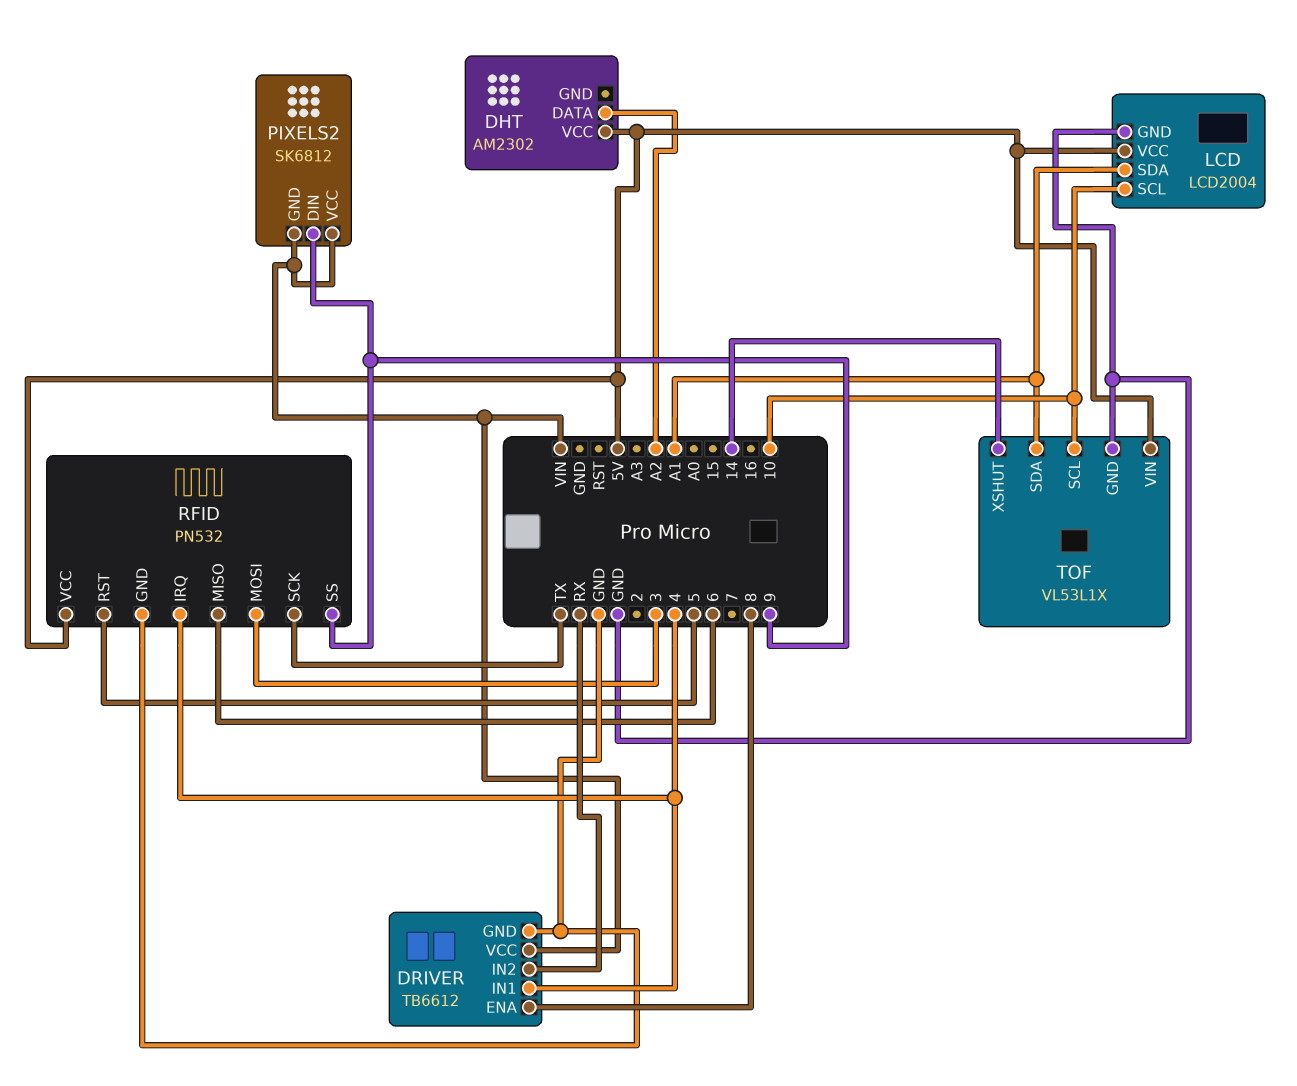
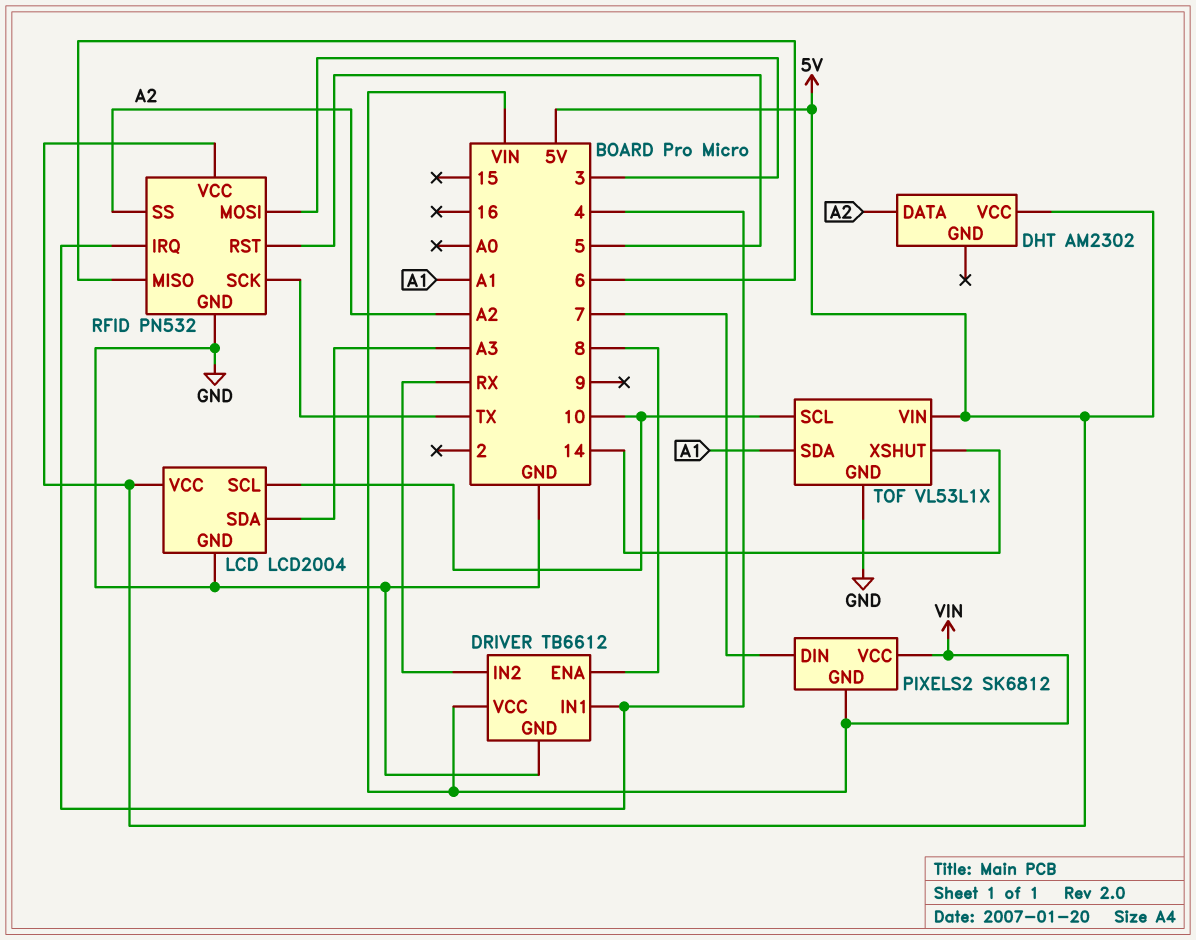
LCD pin SDA: A1 -> A3
PIXELS2 pin DIN: 9 -> 7
RFID pin SS: 9 -> A2

